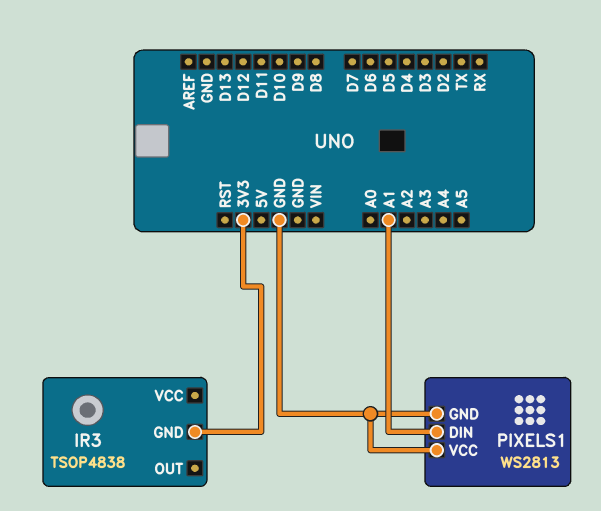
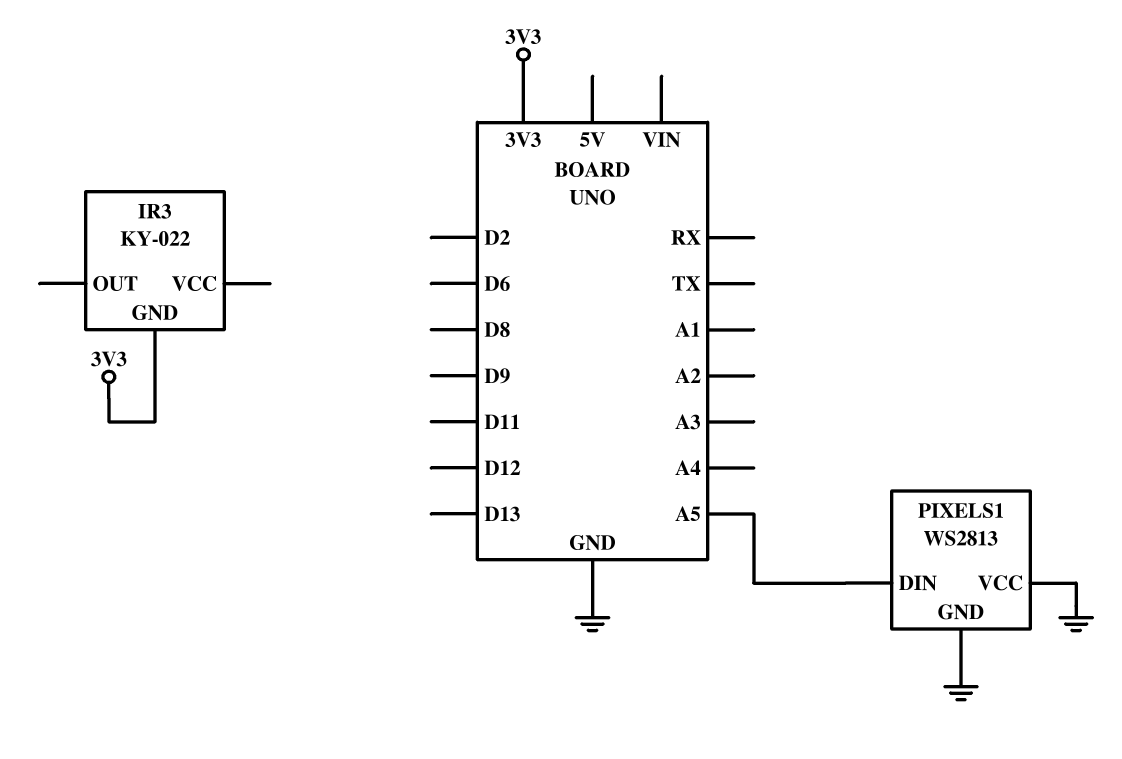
IR3: TSOP4838 -> KY-022
PIXELS1 pin DIN: A1 -> A5

